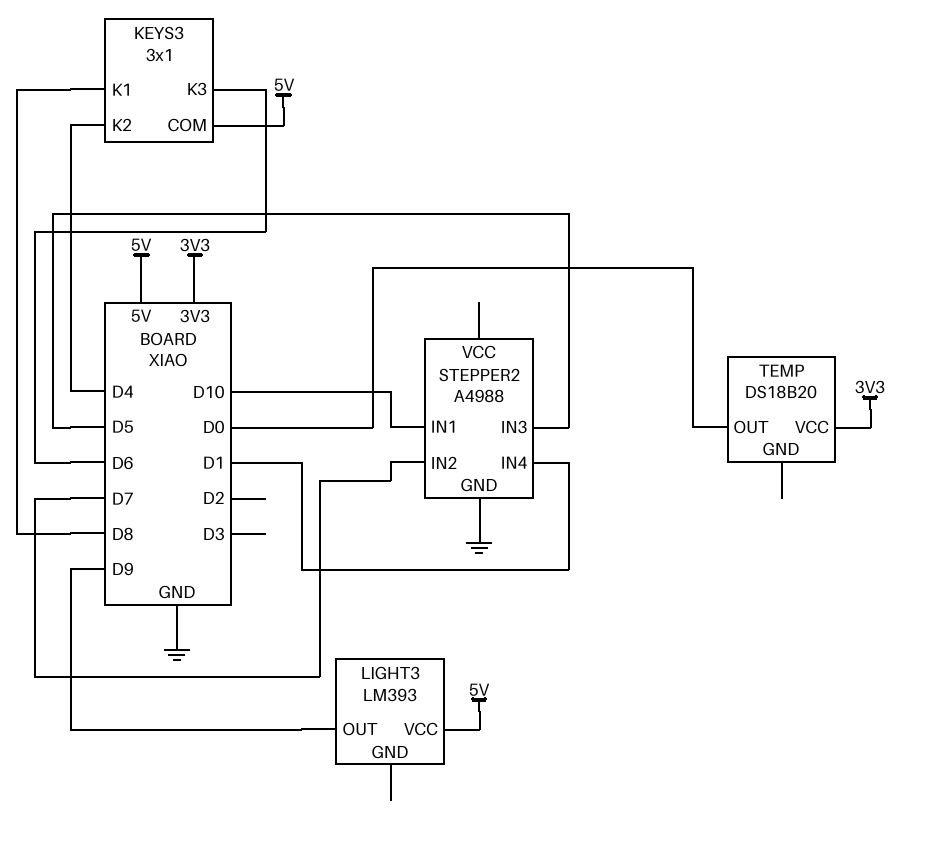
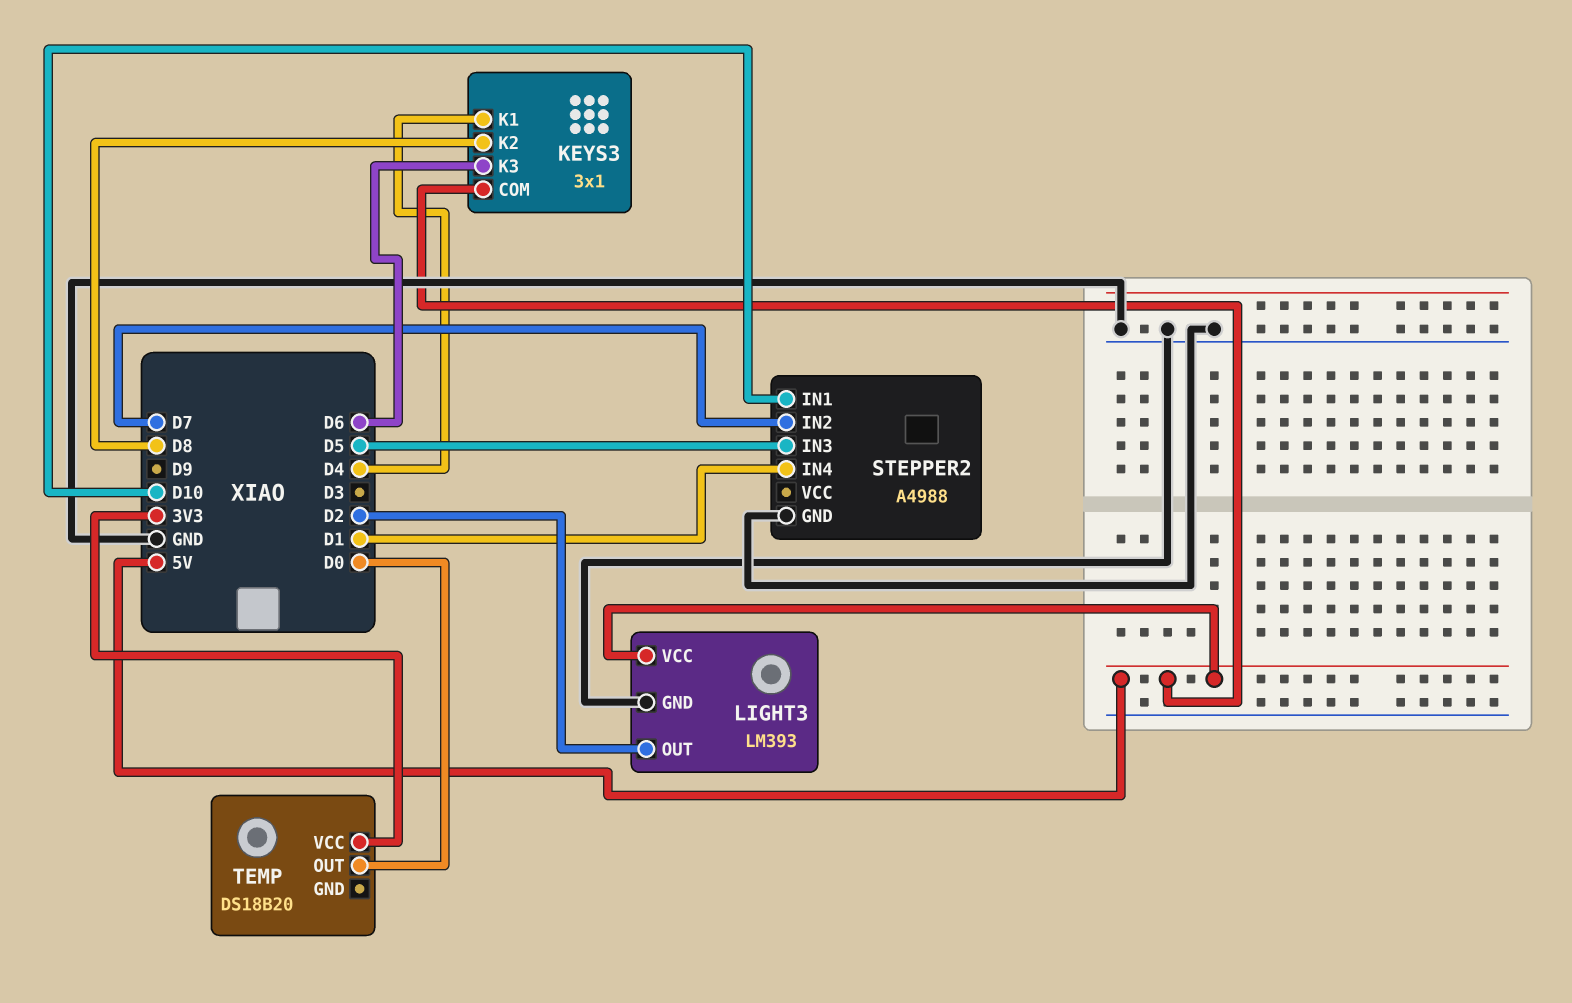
KEYS3 pin K1: D8 -> D4
KEYS3 pin K2: D4 -> D8
LIGHT3 pin GND: none -> GND
LIGHT3 pin OUT: D9 -> D2

